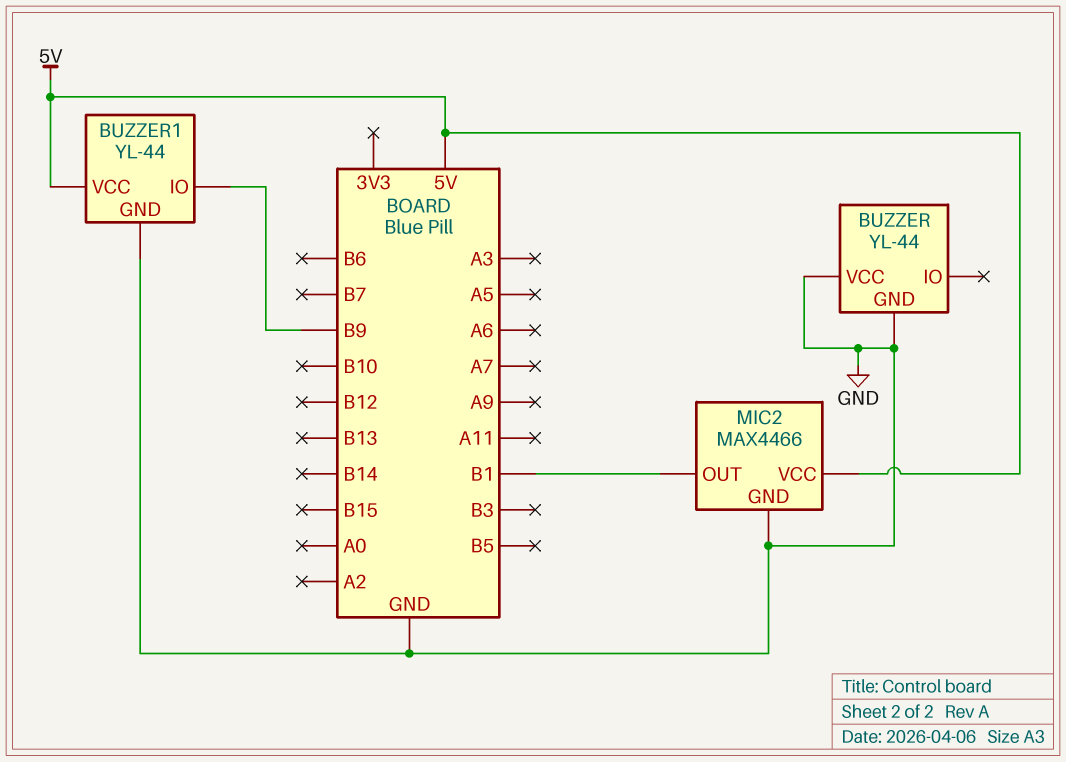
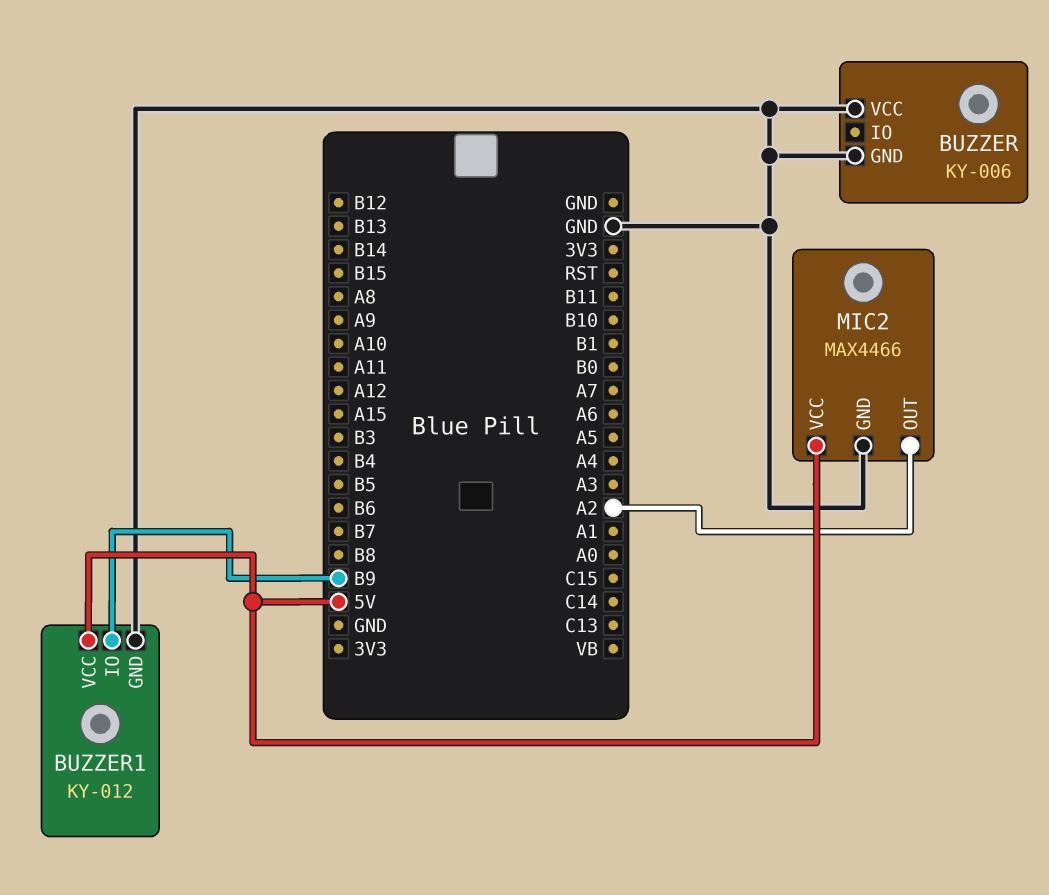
BUZZER: YL-44 -> KY-006
BUZZER1: YL-44 -> KY-012
MIC2 pin OUT: B1 -> A2

